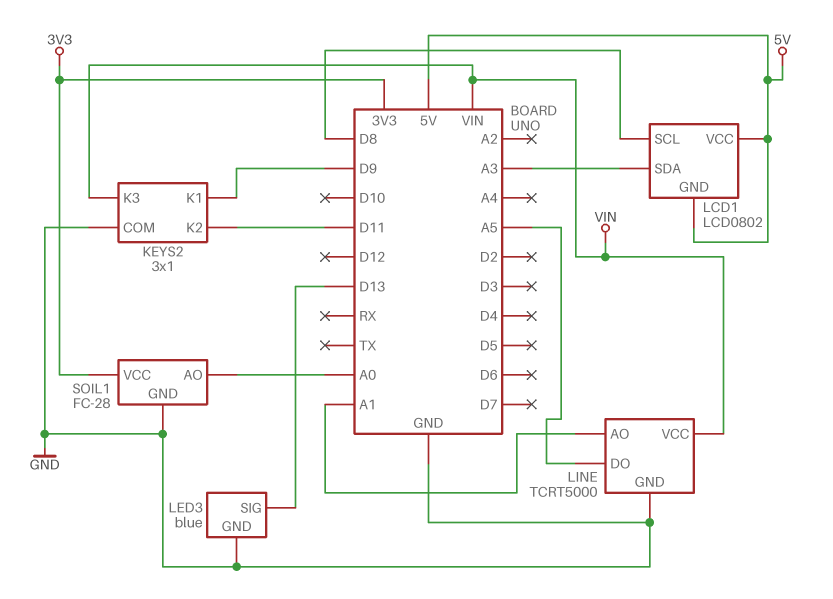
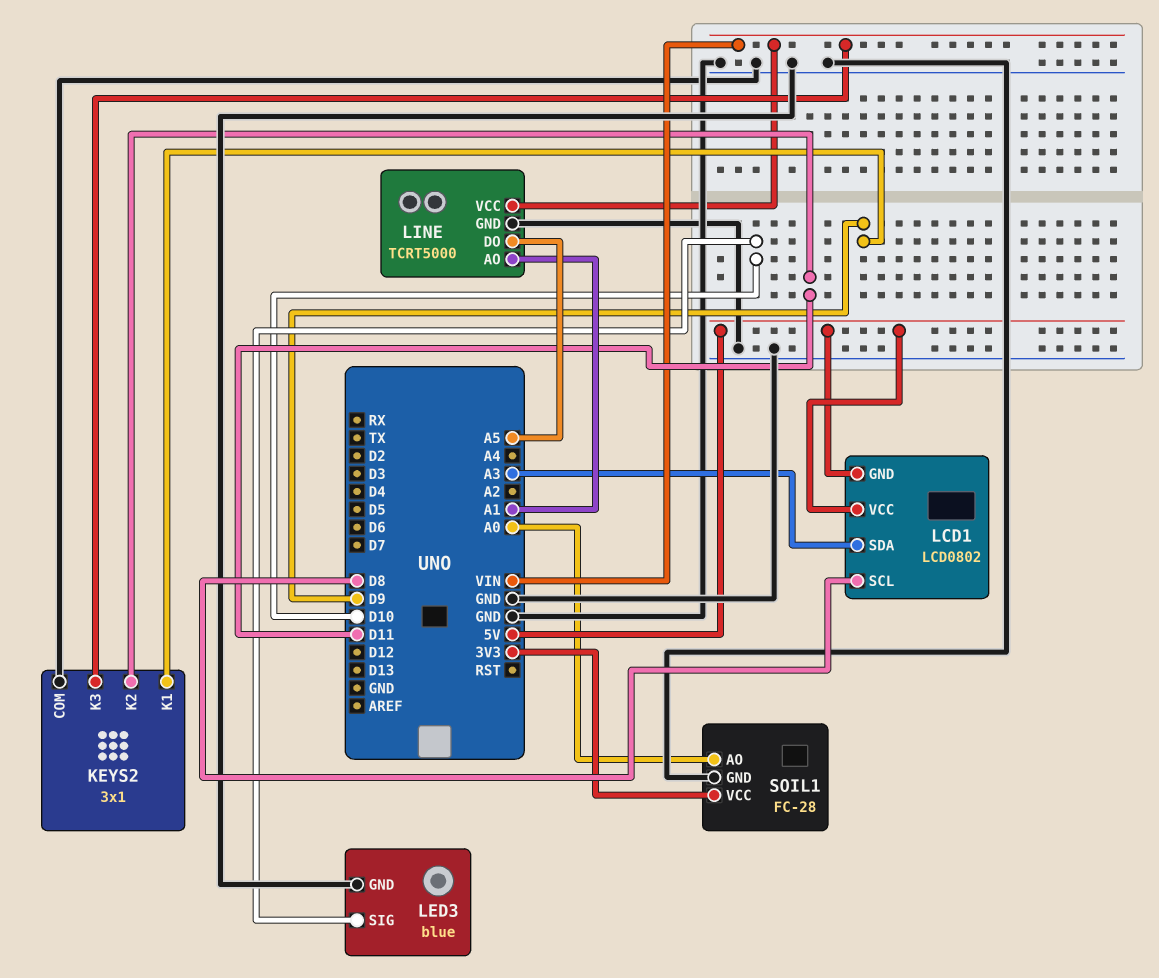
LED3 pin SIG: D13 -> D10

